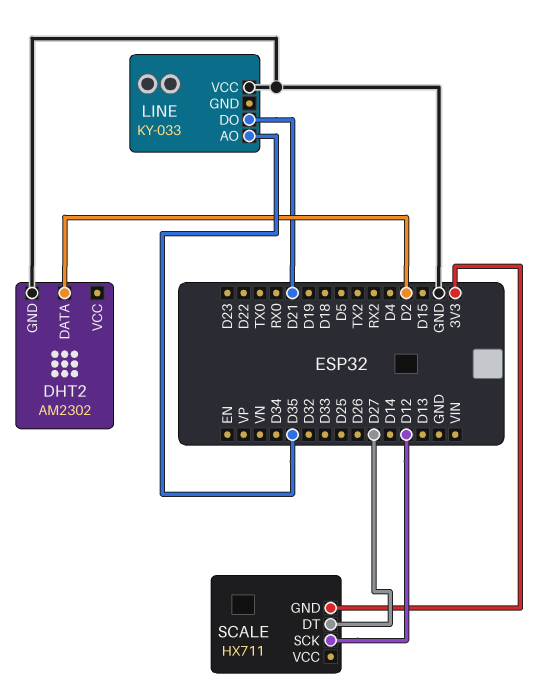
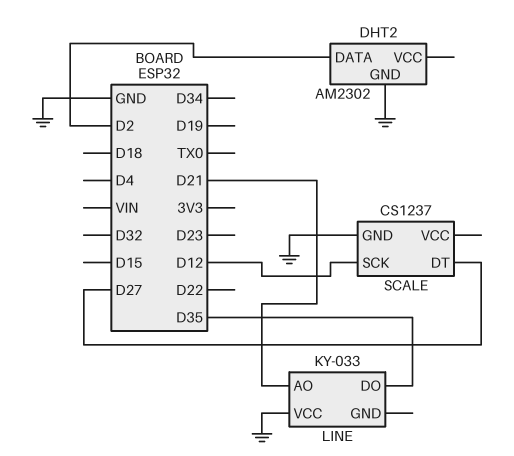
LINE pin AO: D35 -> D21
LINE pin DO: D21 -> D35
SCALE: HX711 -> CS1237
SCALE pin GND: 3V3 -> GND

